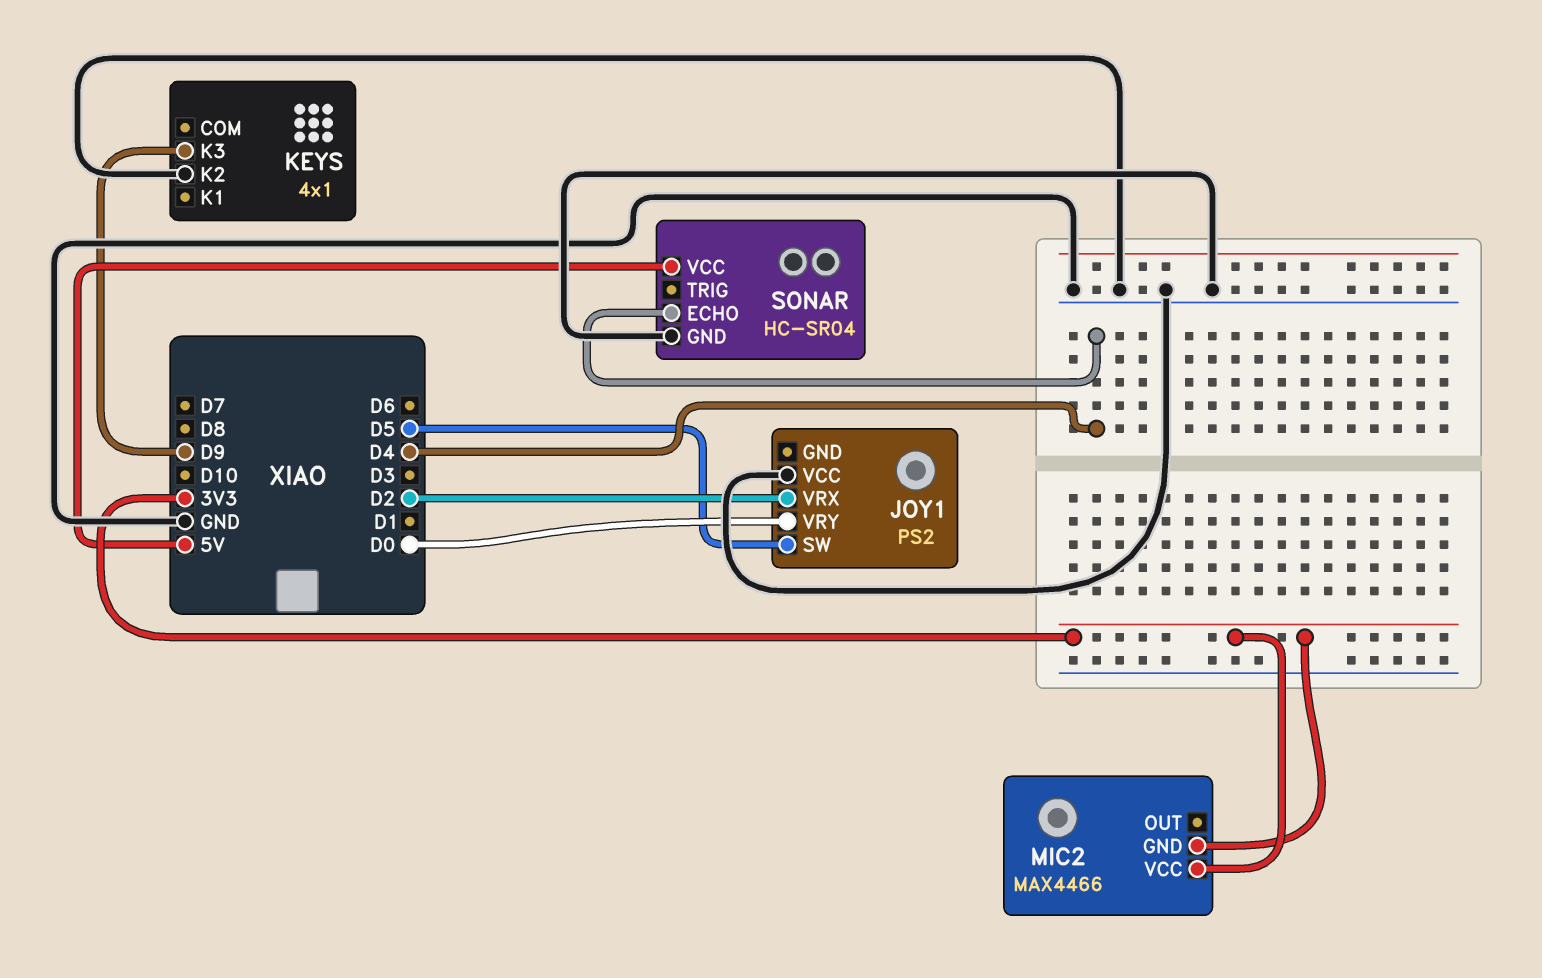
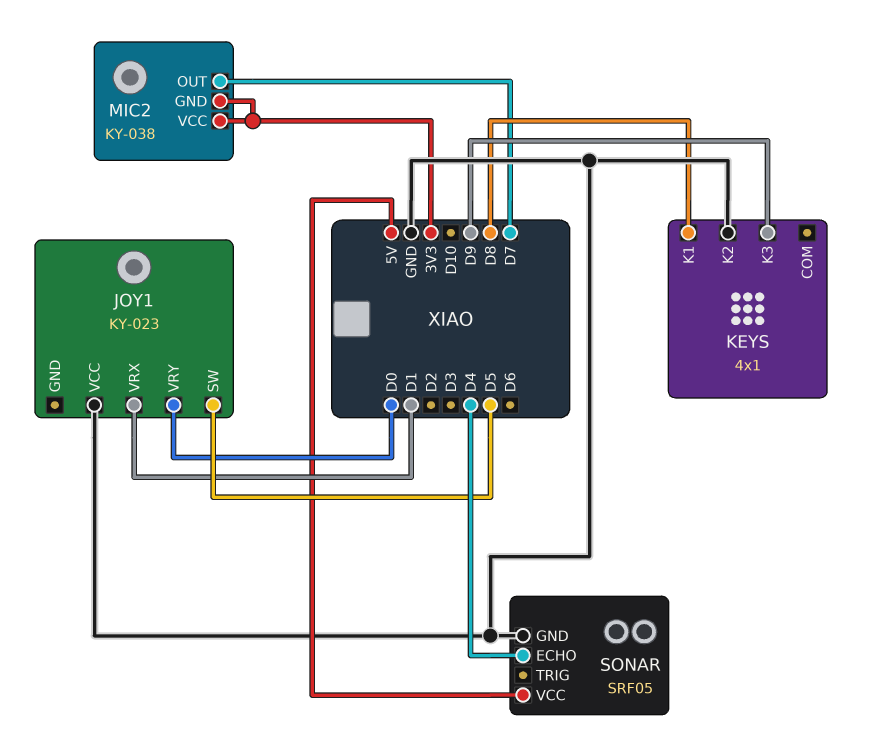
JOY1: PS2 -> KY-023
JOY1 pin VRX: D2 -> D1
KEYS pin K1: none -> D8
MIC2: MAX4466 -> KY-038
MIC2 pin OUT: none -> D7
SONAR: HC-SR04 -> SRF05

